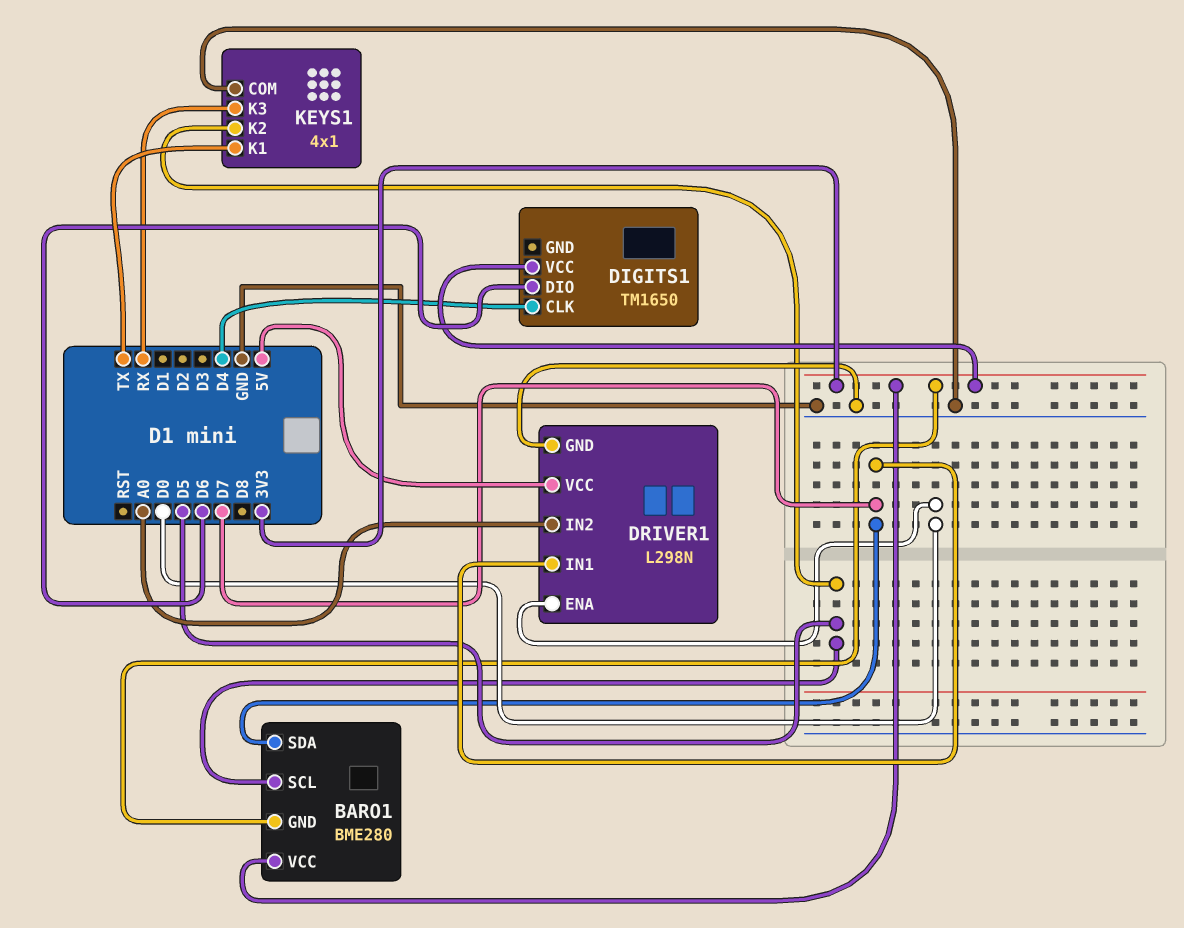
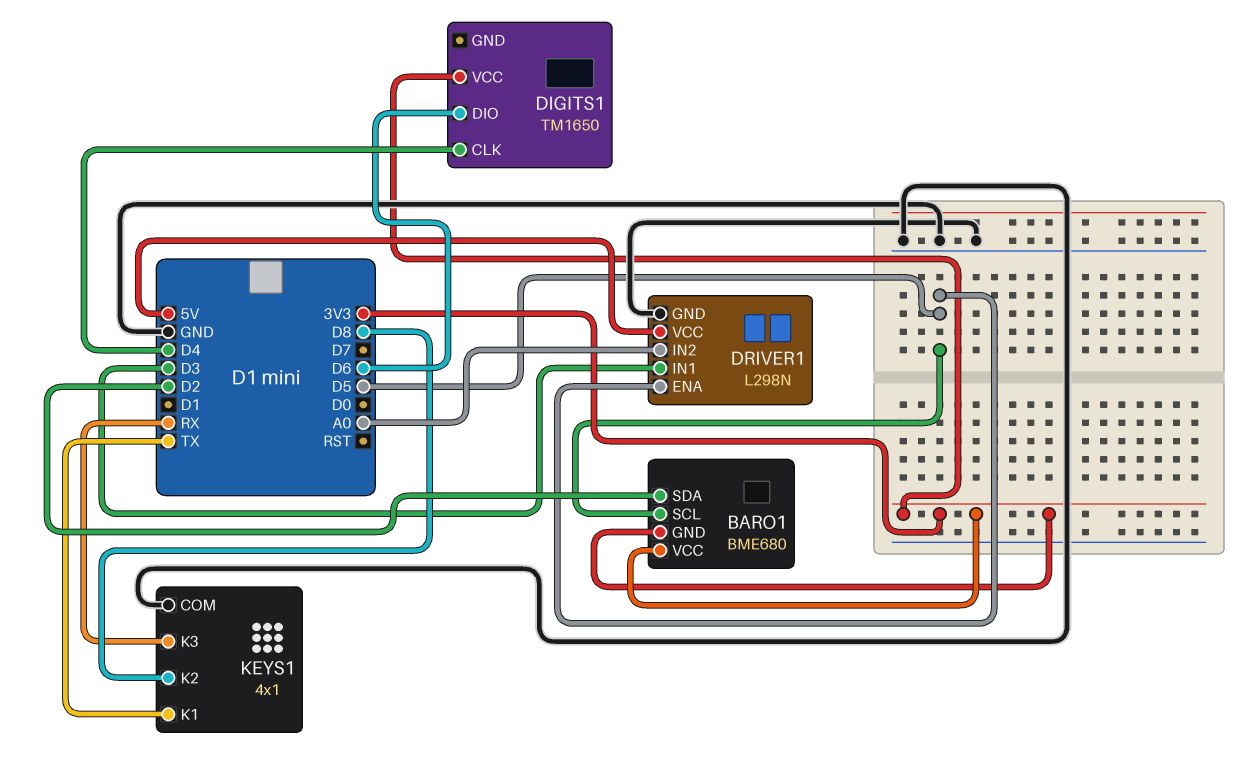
BARO1: BME280 -> BME680
BARO1 pin SDA: D7 -> D2
DRIVER1 pin ENA: D0 -> D5
DRIVER1 pin IN1: D7 -> D3
KEYS1 pin K2: D5 -> D8

